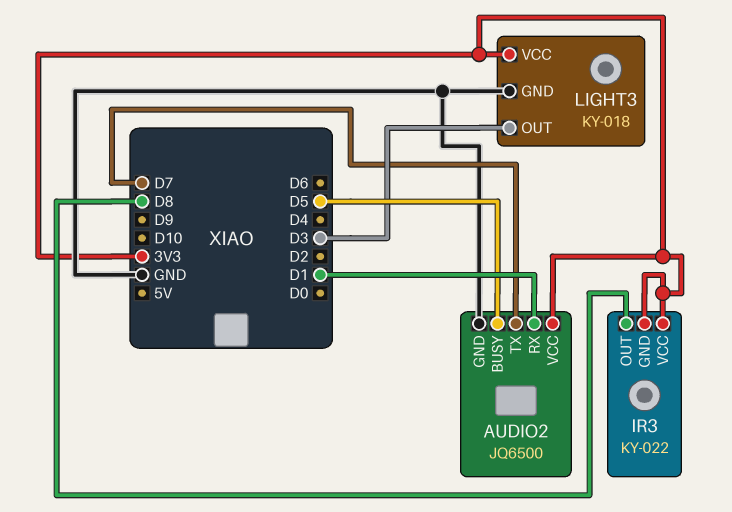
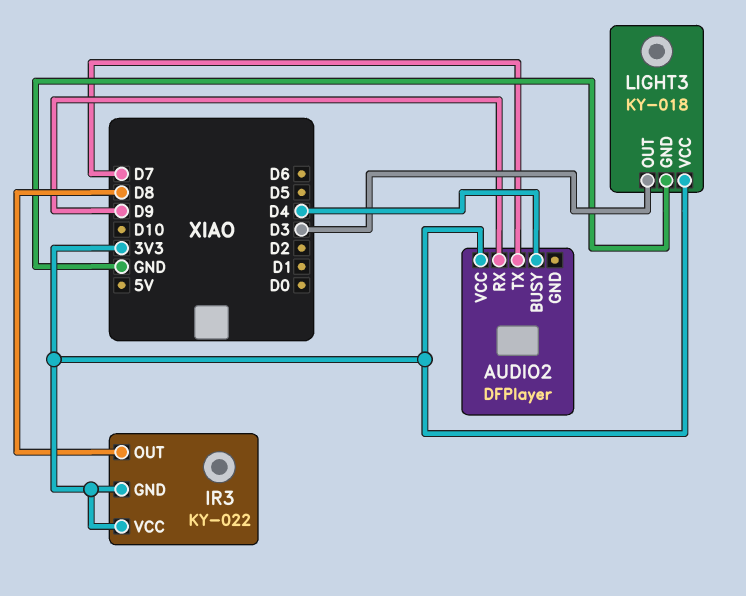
AUDIO2: JQ6500 -> DFPlayer
AUDIO2 pin BUSY: D5 -> D4
AUDIO2 pin GND: GND -> none
AUDIO2 pin RX: D1 -> D9

